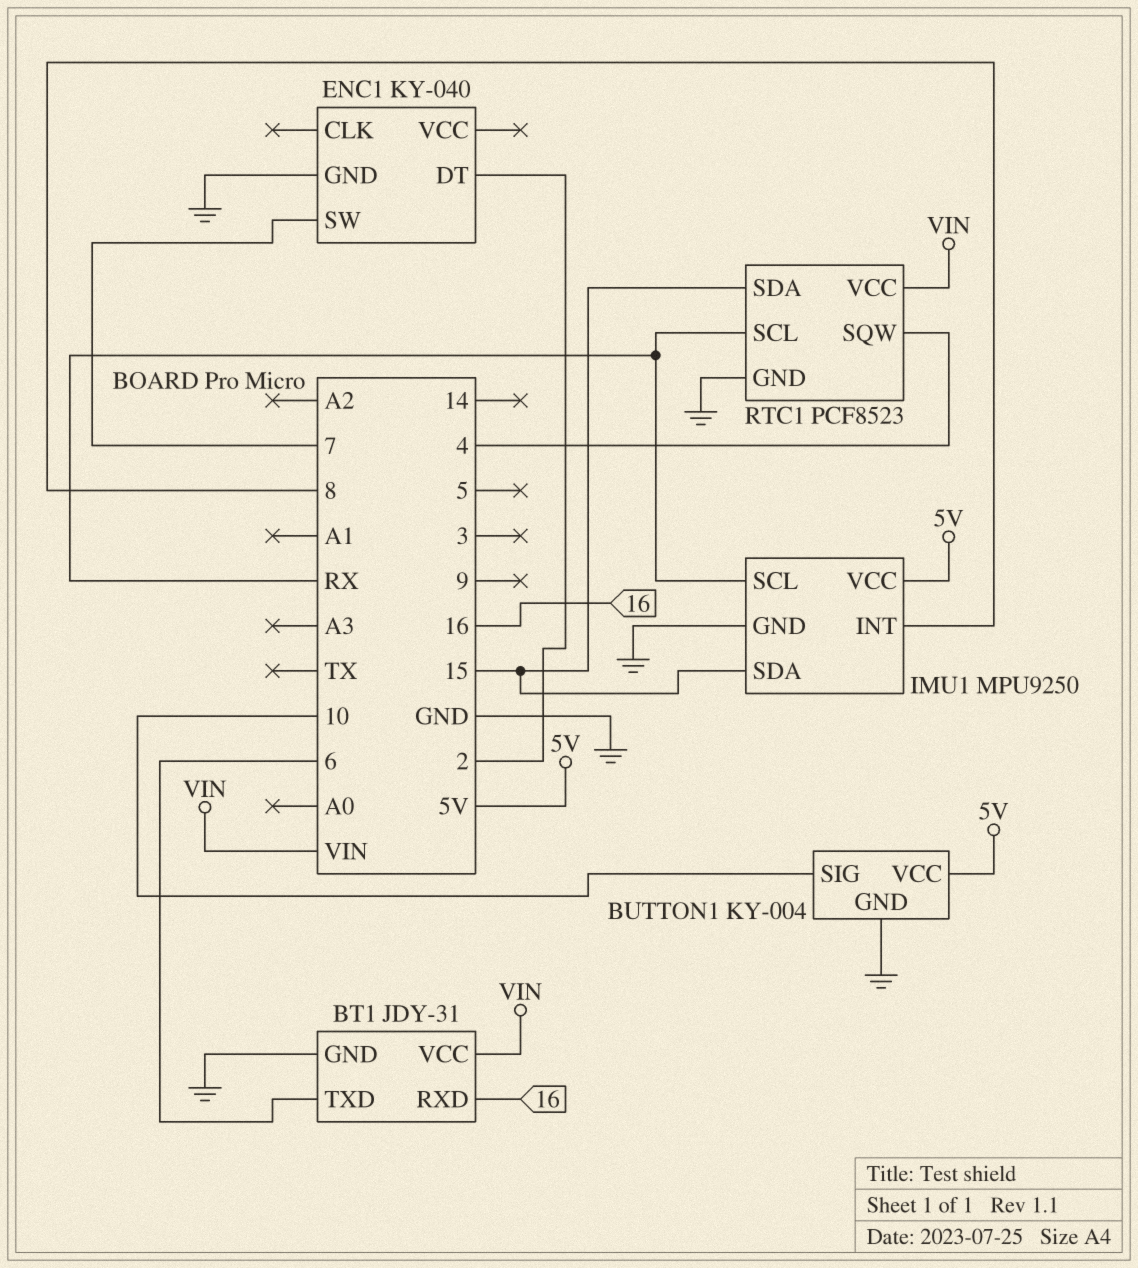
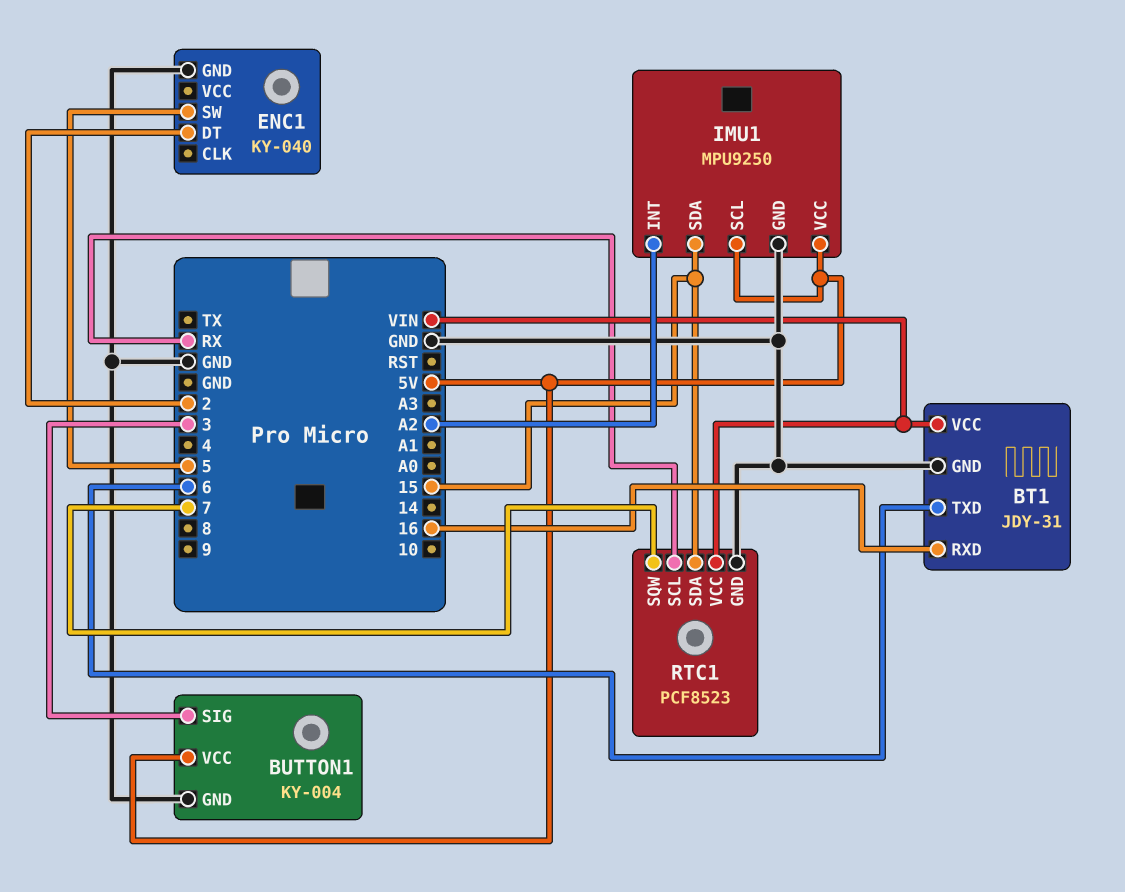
BUTTON1 pin SIG: 10 -> 3
ENC1 pin SW: 7 -> 5
IMU1 pin INT: 8 -> A2
IMU1 pin SCL: RX -> 5V
RTC1 pin SQW: 4 -> 7

